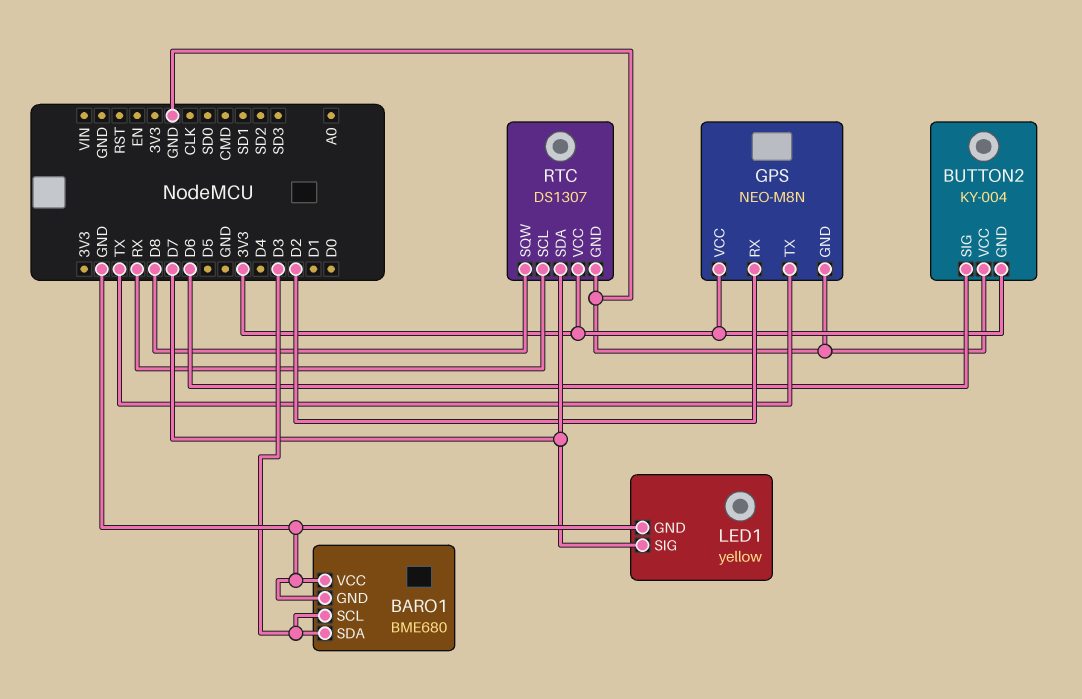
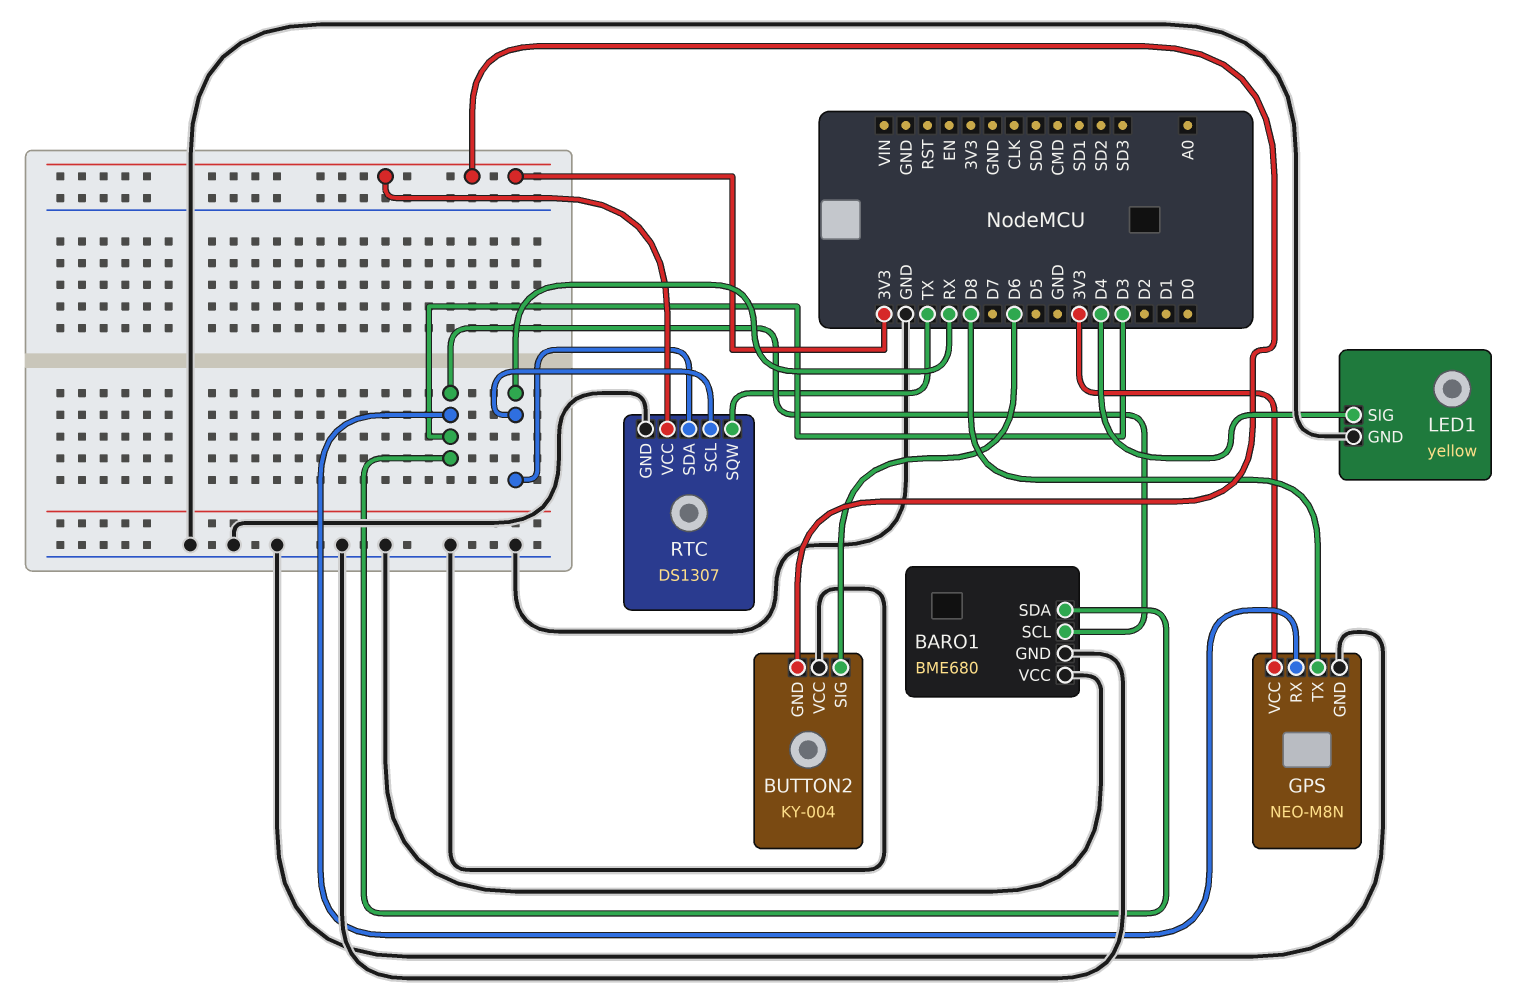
GPS pin RX: D2 -> D3
GPS pin TX: TX -> D8
LED1 pin SIG: D7 -> D4
RTC pin SDA: D7 -> RX
RTC pin SQW: D8 -> TX

